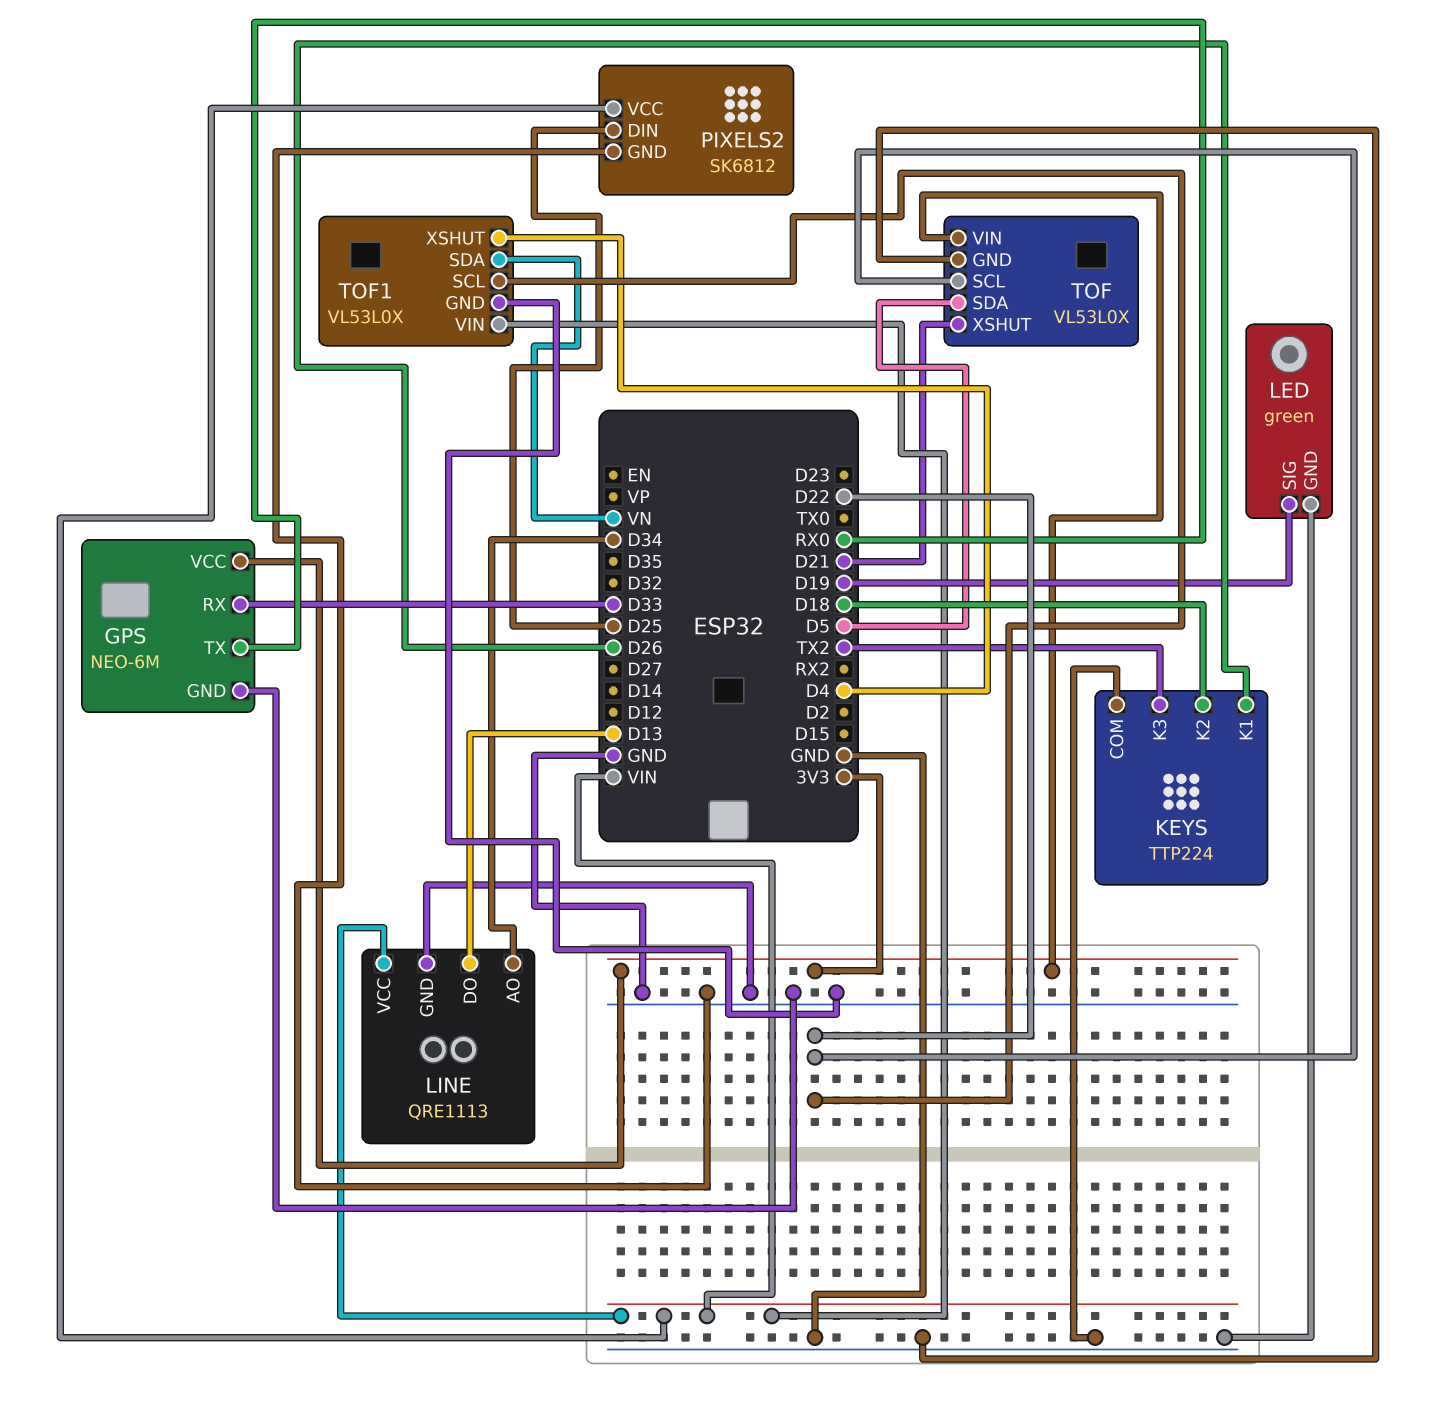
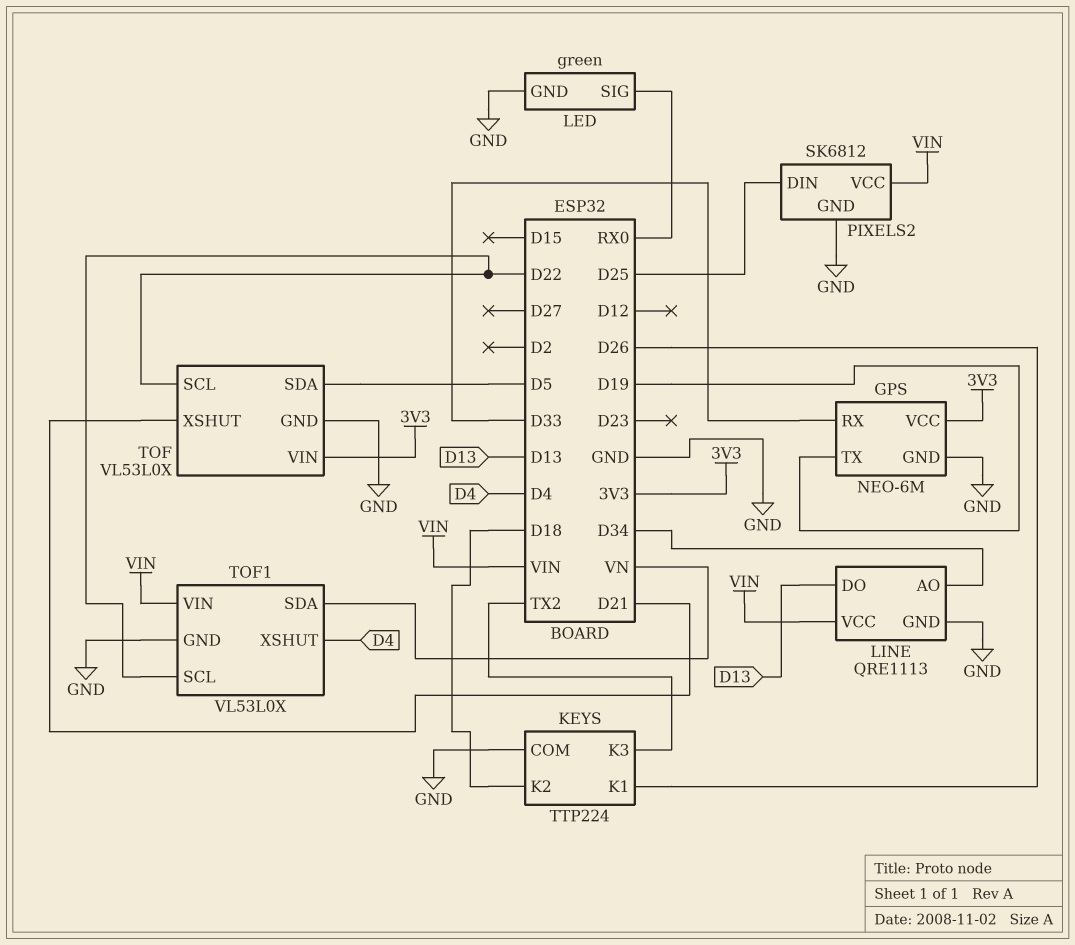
GPS pin TX: RX0 -> D19
LED pin SIG: D19 -> RX0

